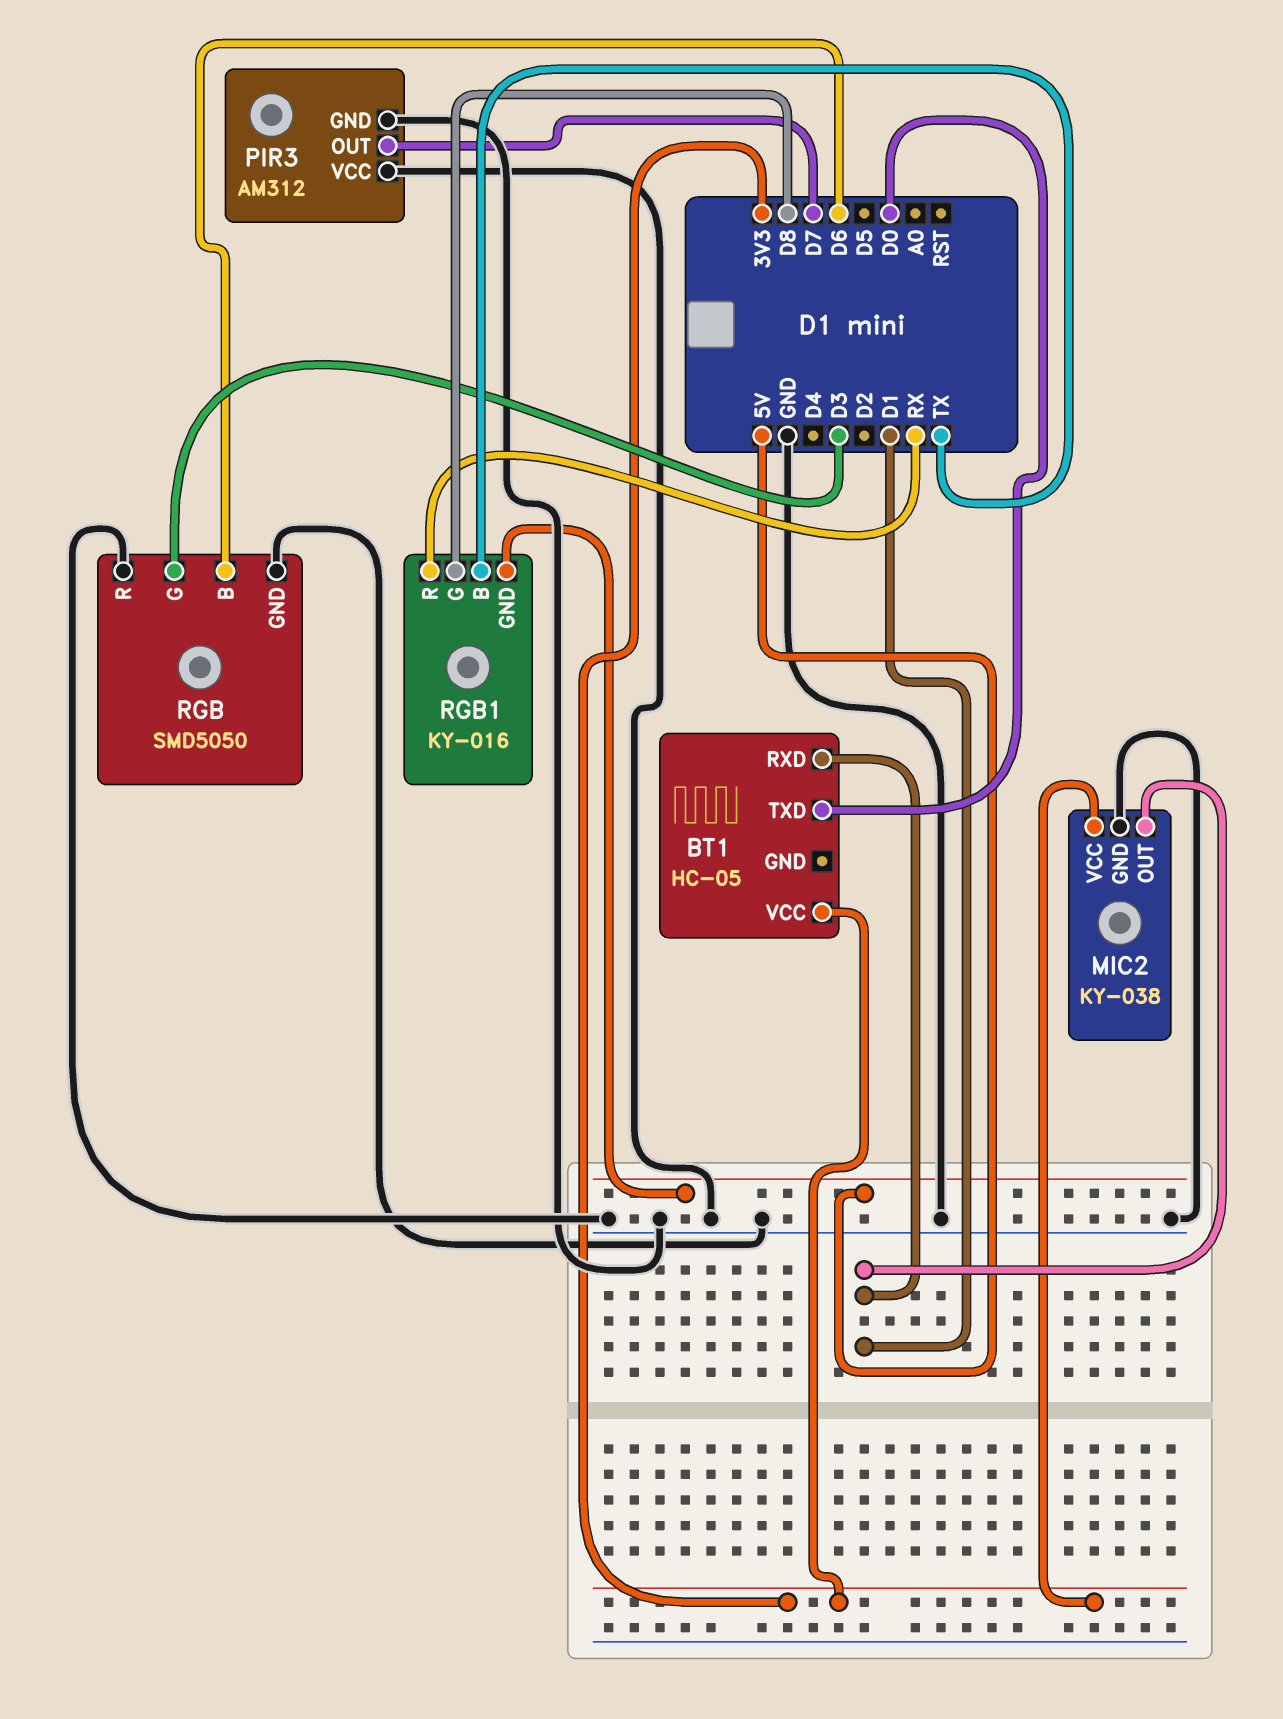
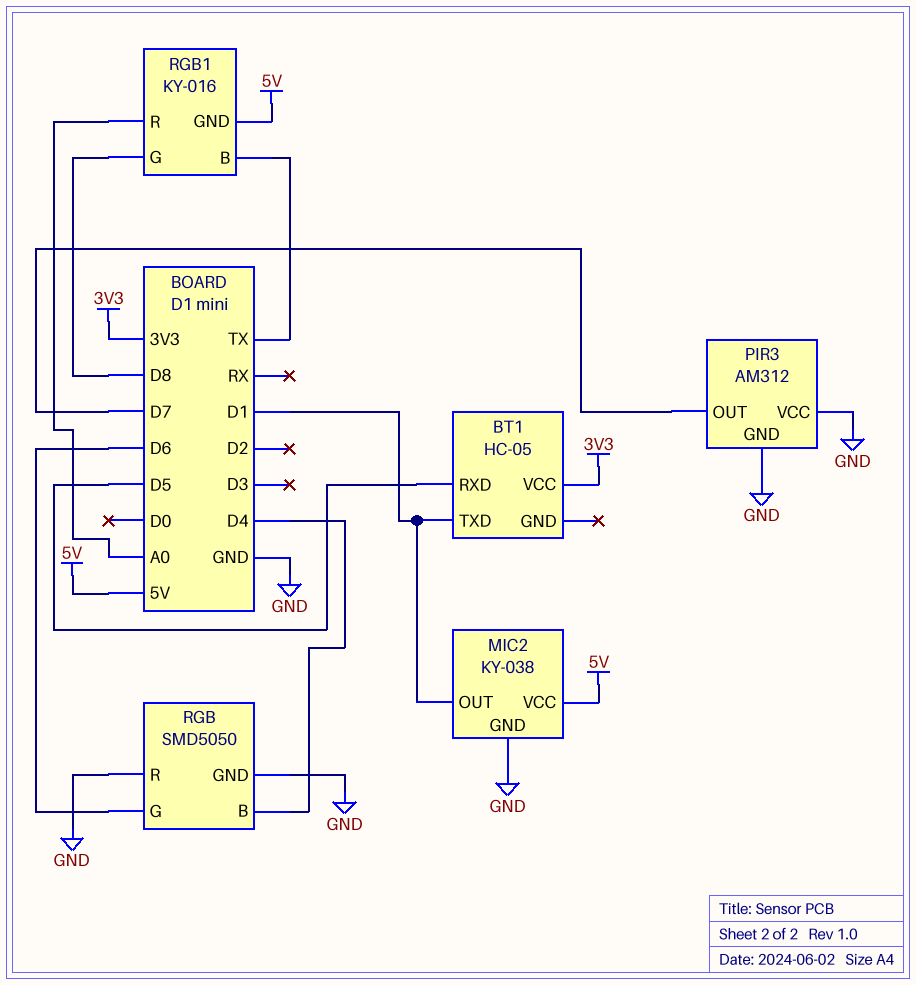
BT1 pin RXD: D1 -> D5
BT1 pin TXD: D0 -> D1
MIC2 pin VCC: 3V3 -> 5V
RGB pin B: D6 -> D4
RGB pin G: D3 -> D6
RGB1 pin R: RX -> A0

